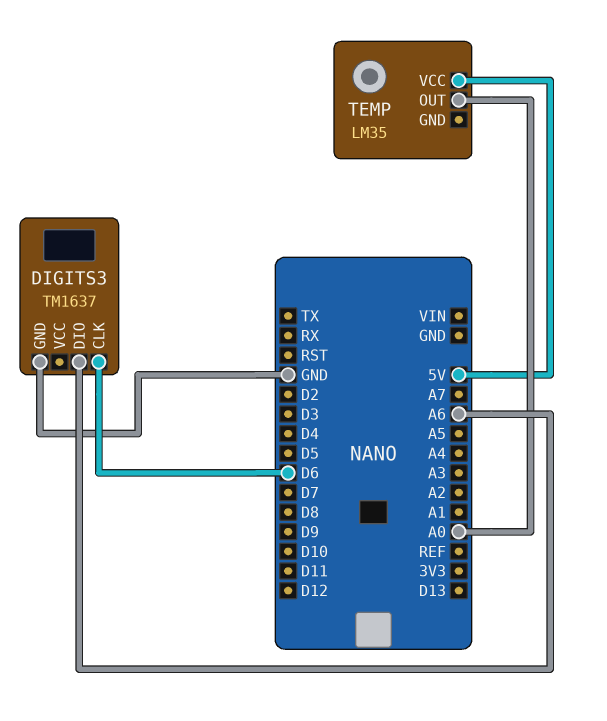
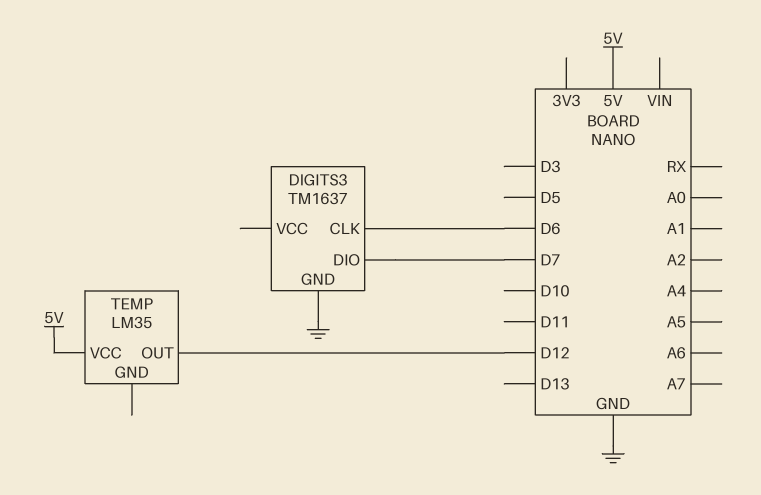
DIGITS3 pin DIO: A6 -> D7
TEMP pin OUT: A0 -> D12

